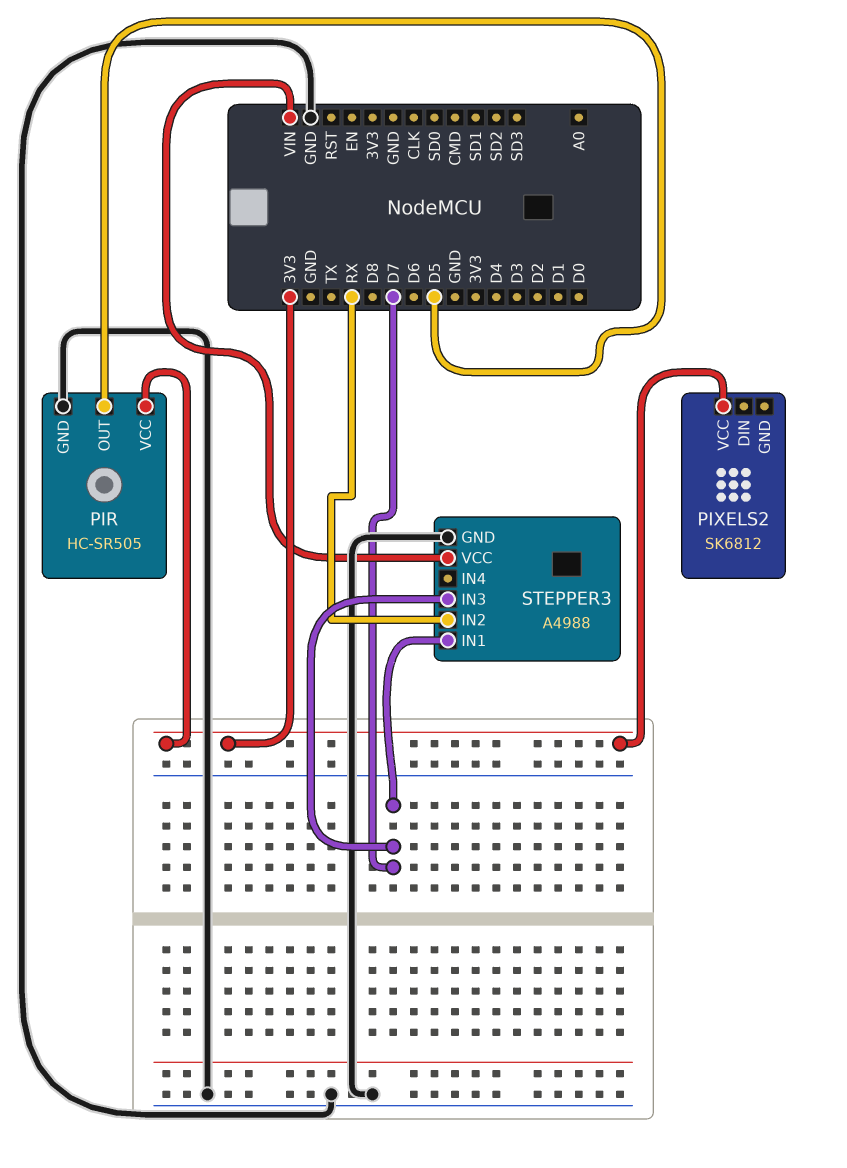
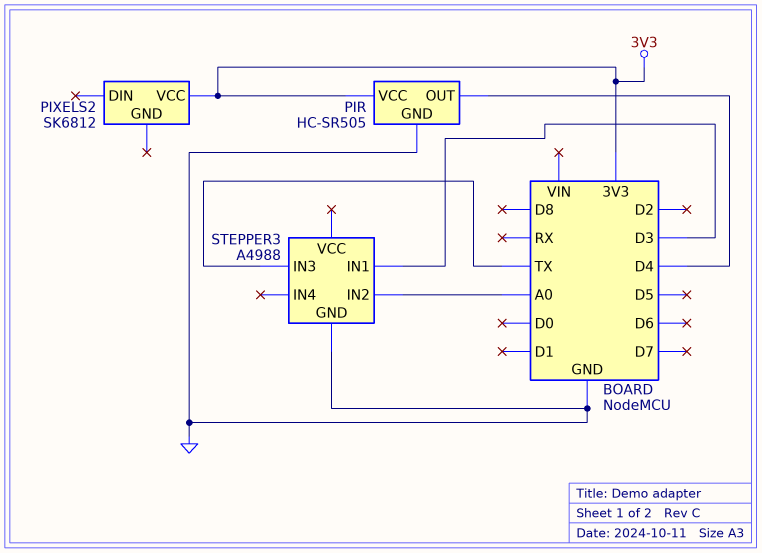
PIR pin OUT: D5 -> D4
STEPPER3 pin IN1: D7 -> D3
STEPPER3 pin IN2: RX -> A0
STEPPER3 pin IN3: D7 -> TX
STEPPER3 pin VCC: VIN -> none

